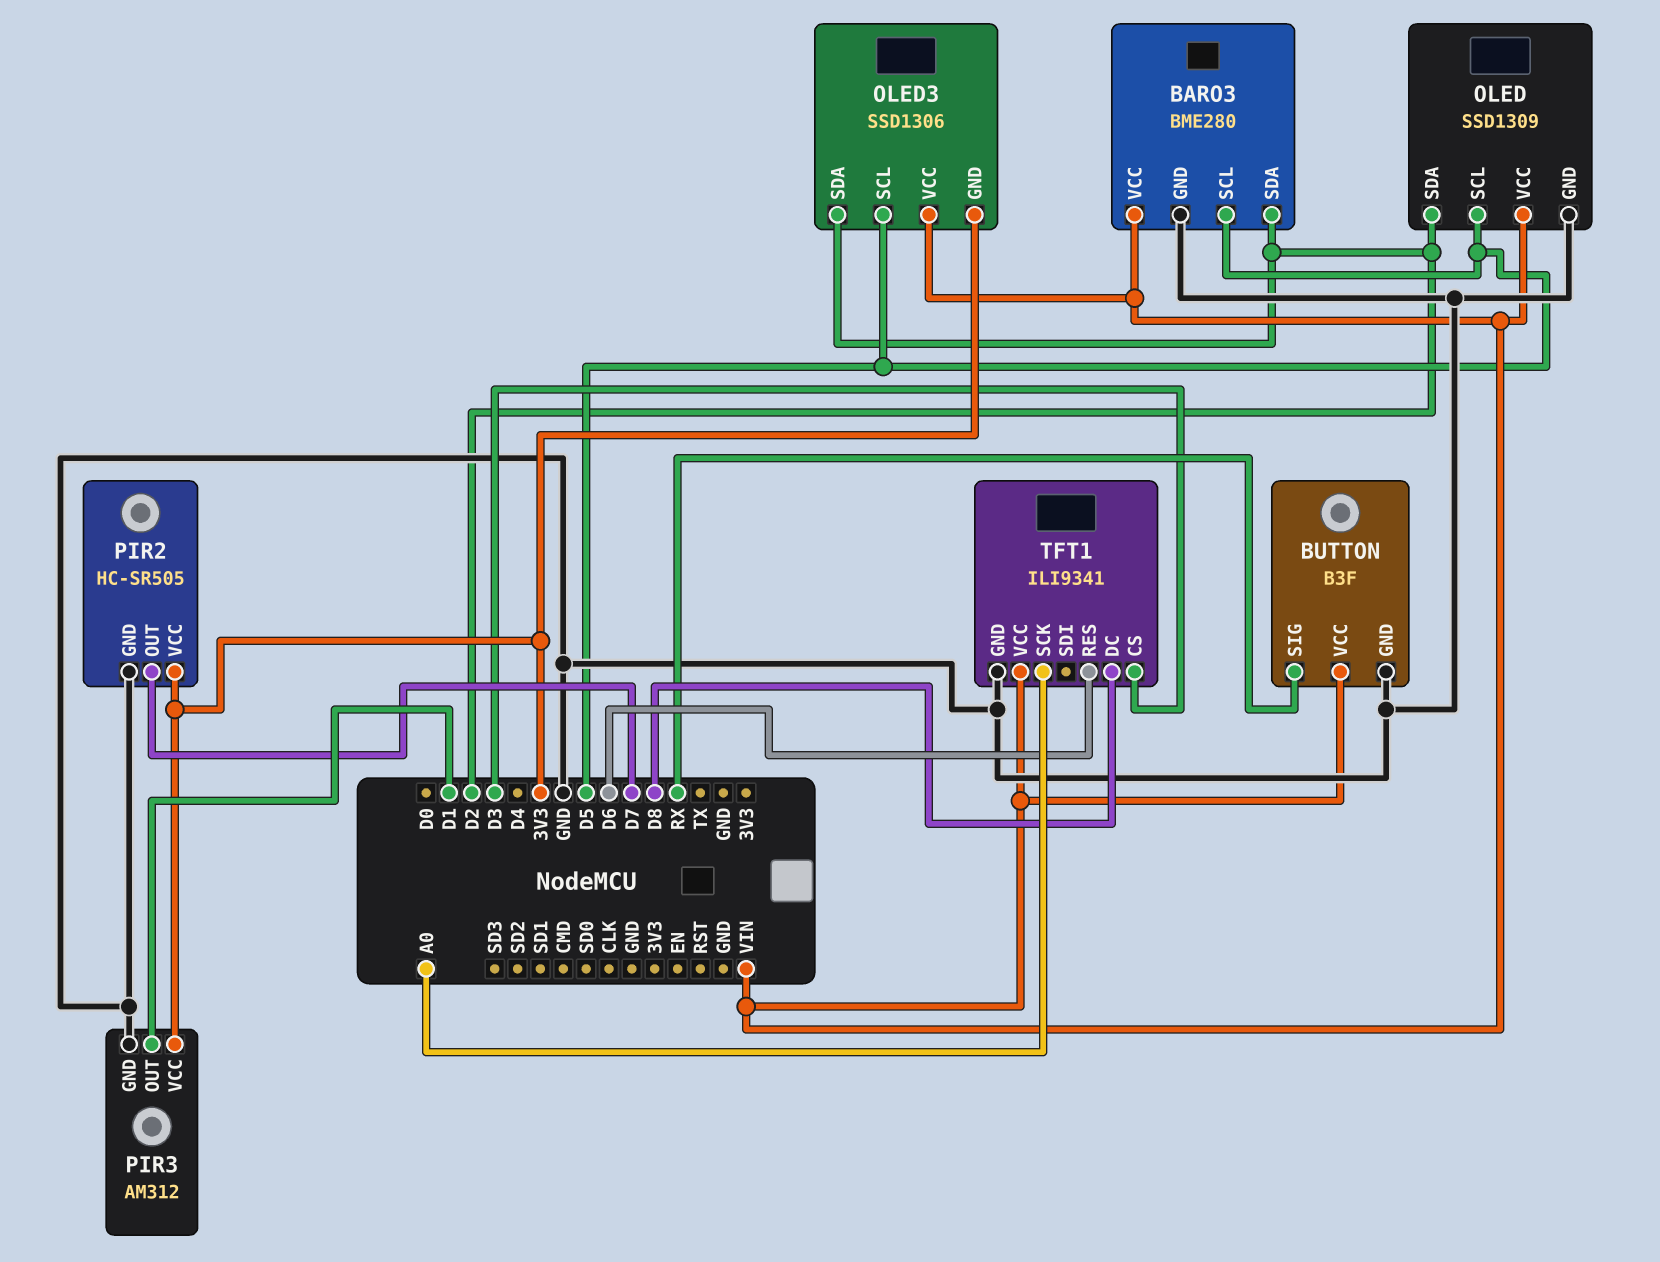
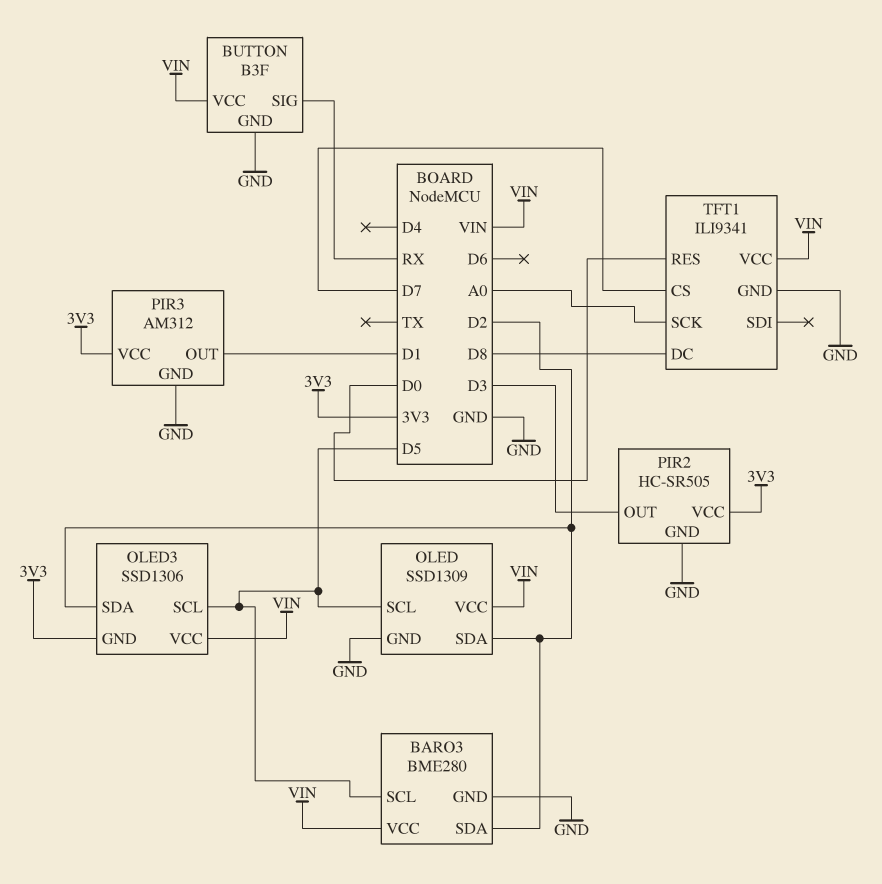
PIR2 pin OUT: D7 -> D3
TFT1 pin CS: D3 -> D7
TFT1 pin RES: D6 -> D0

